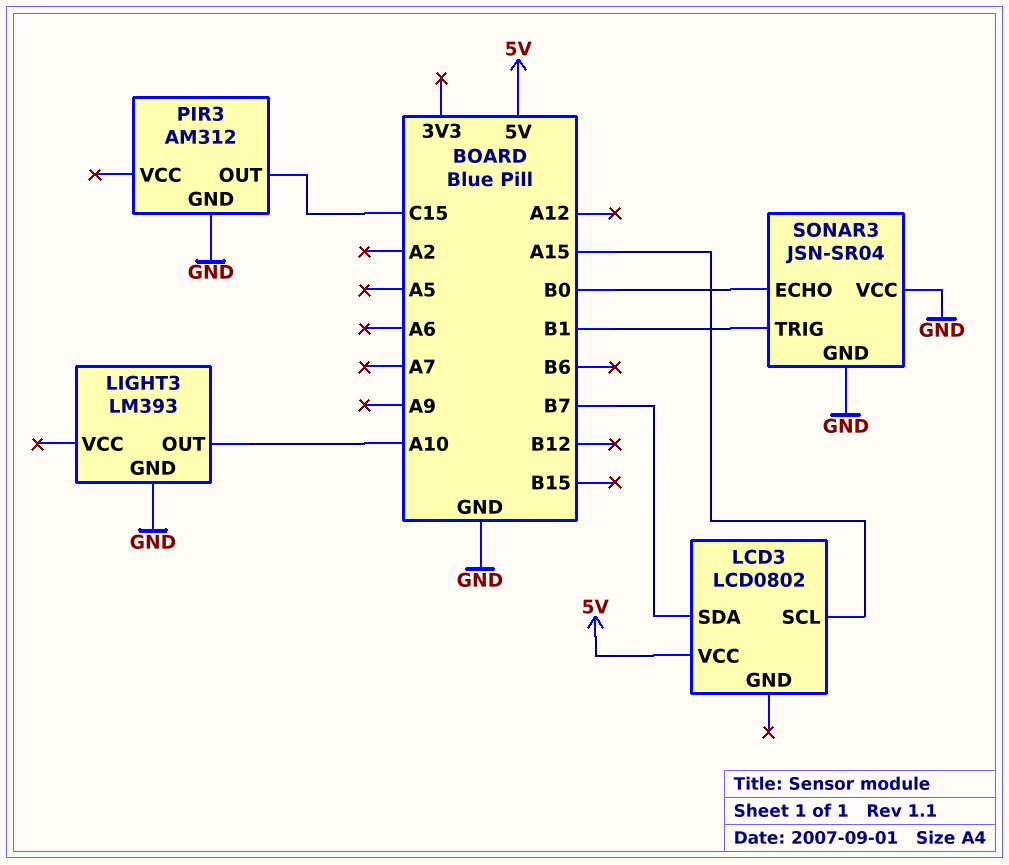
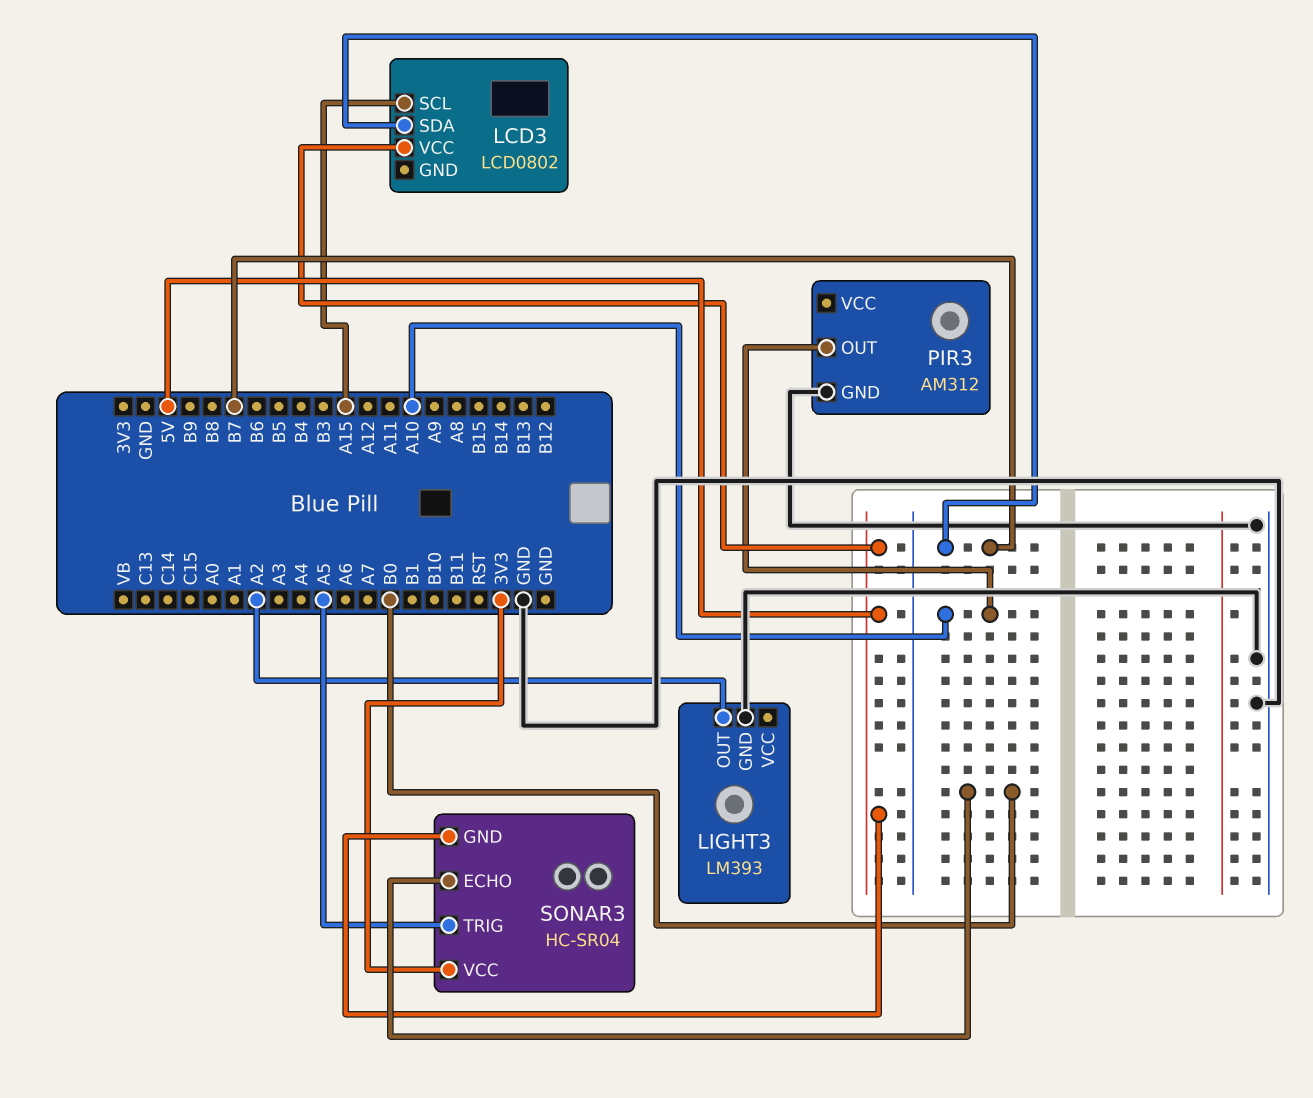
LIGHT3 pin OUT: A10 -> A2
PIR3 pin OUT: C15 -> A10
SONAR3: JSN-SR04 -> HC-SR04
SONAR3 pin GND: GND -> 5V
SONAR3 pin TRIG: B1 -> A5
SONAR3 pin VCC: GND -> 3V3

